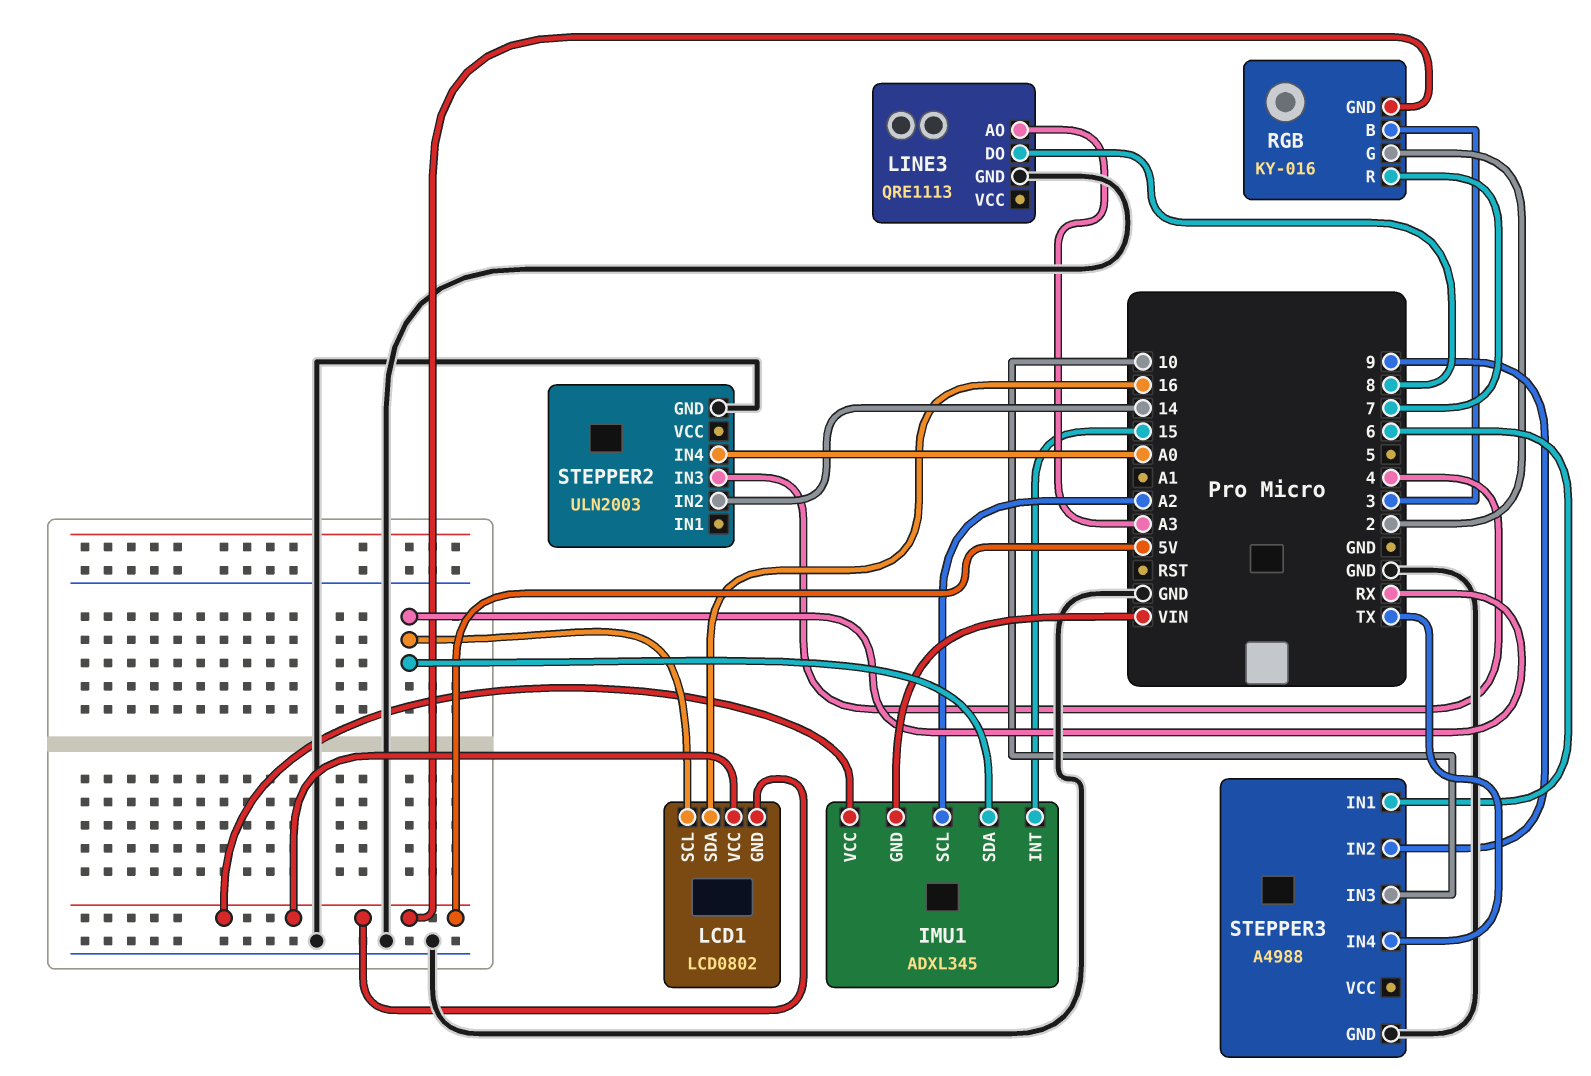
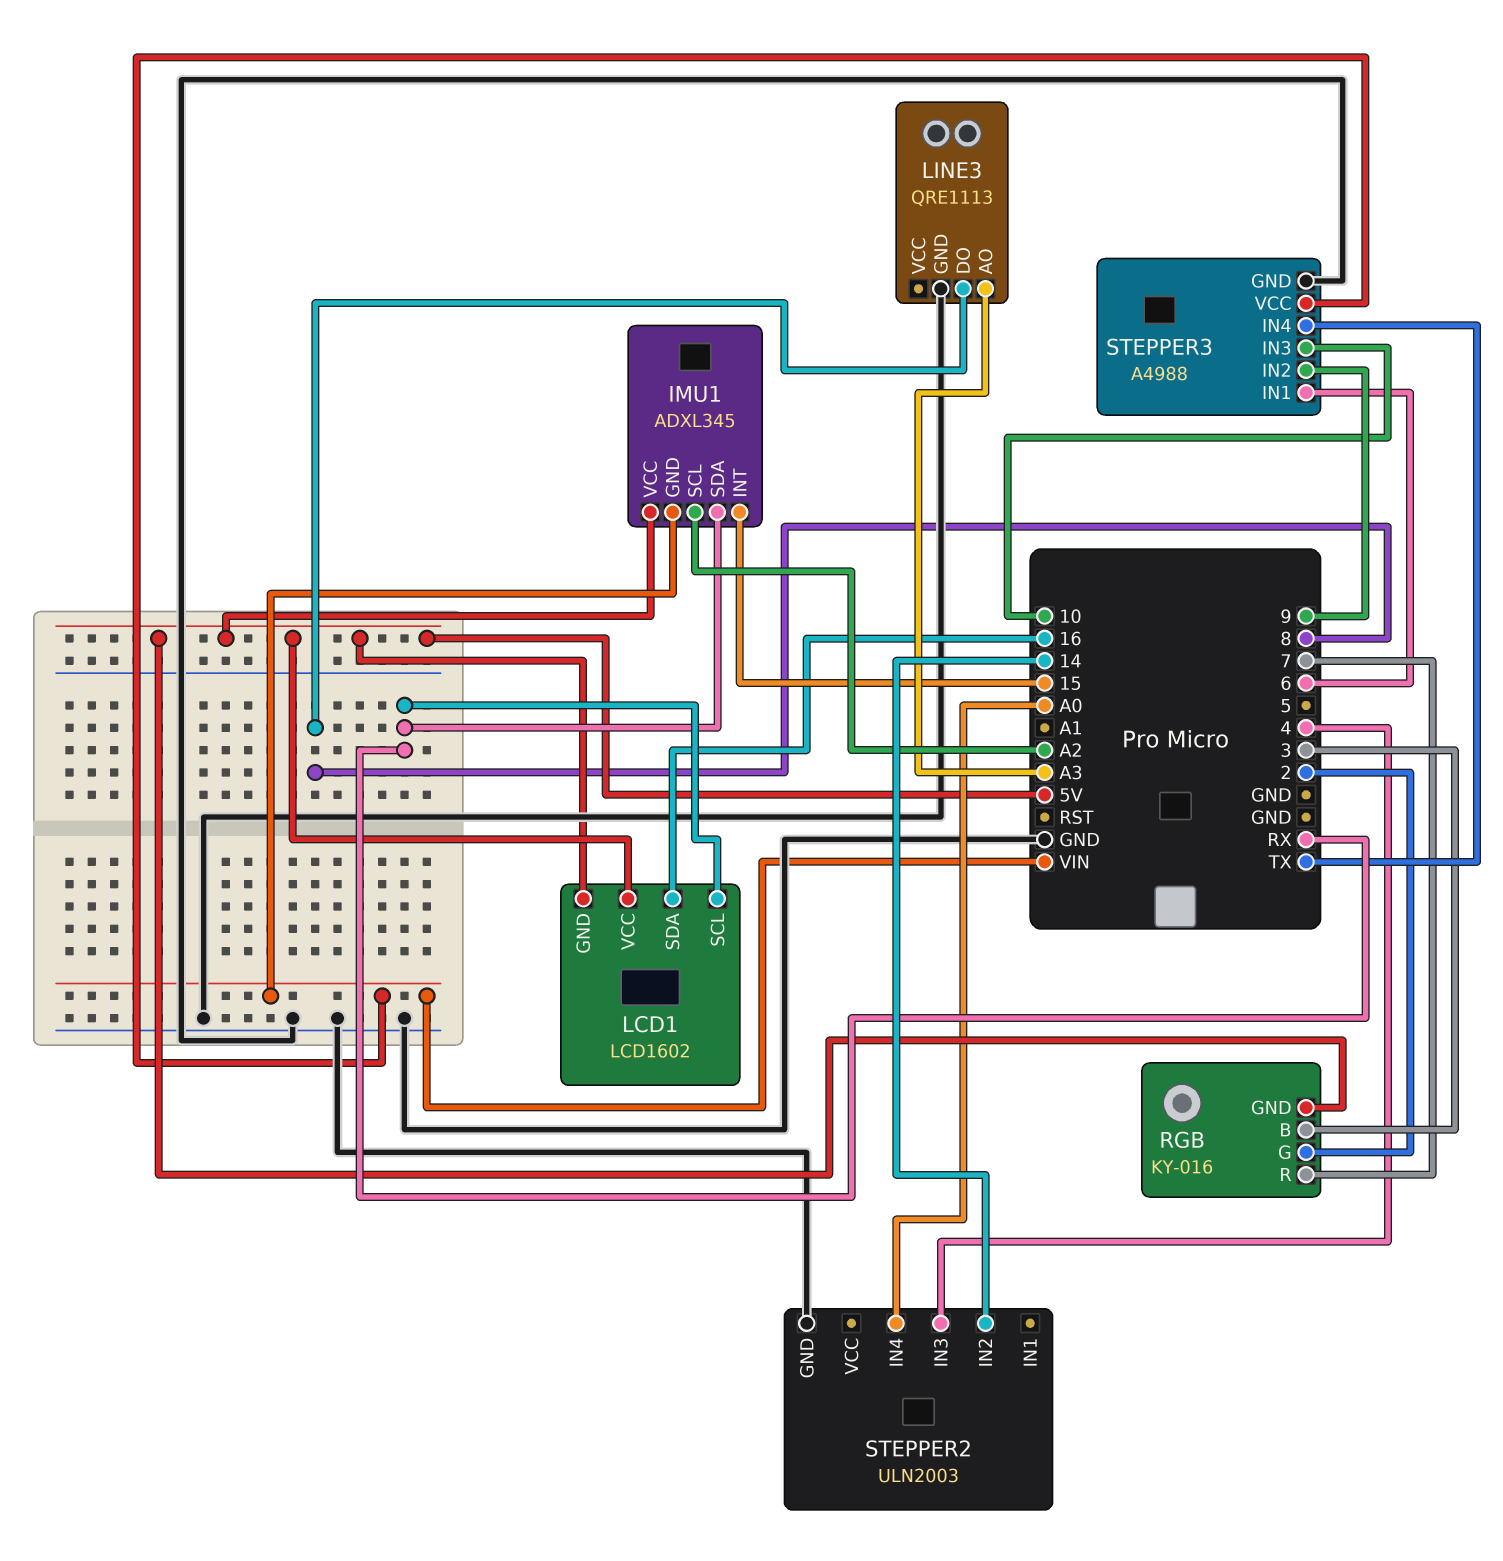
LCD1: LCD0802 -> LCD1602
STEPPER3 pin VCC: none -> VIN

